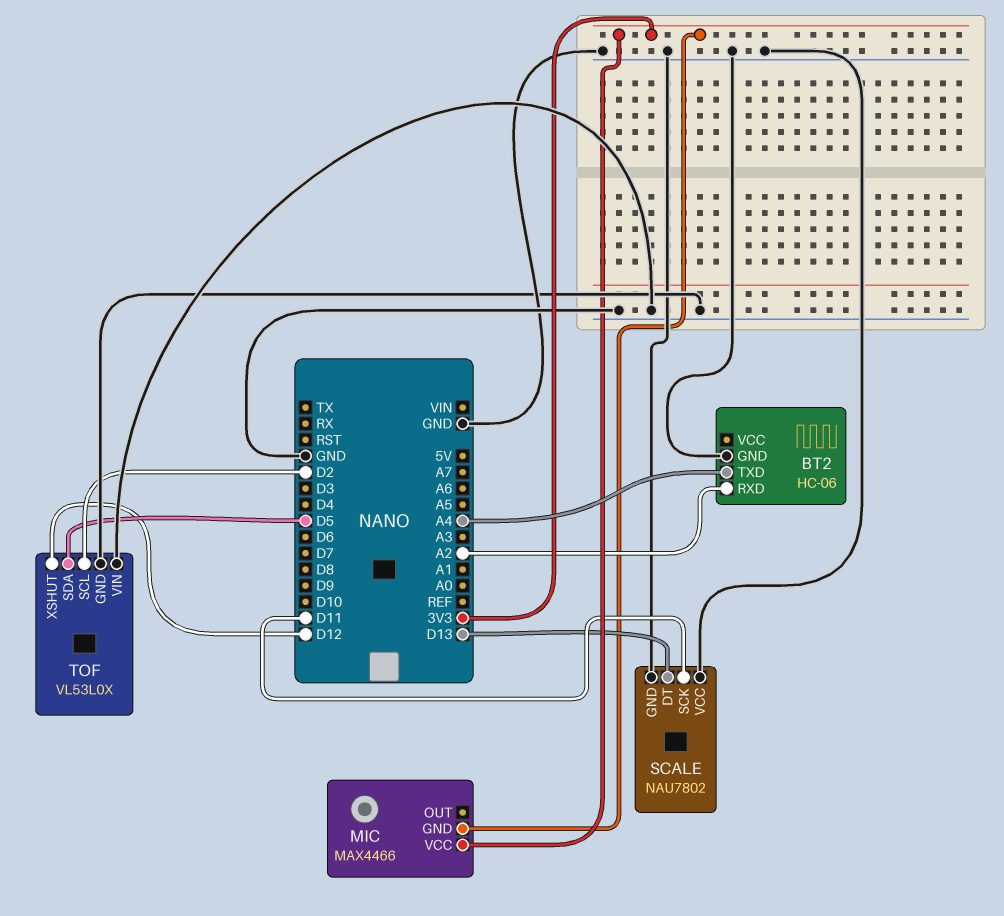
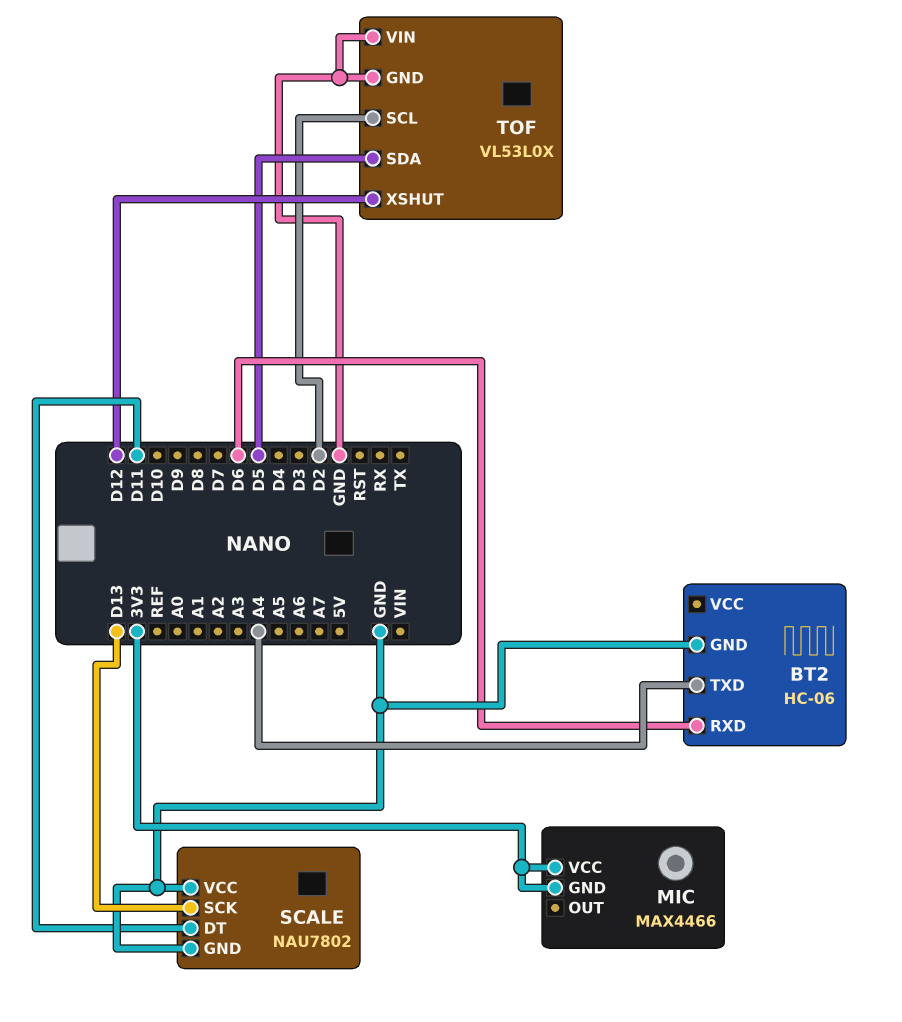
BT2 pin RXD: A2 -> D6
SCALE pin DT: D13 -> D11
SCALE pin SCK: D11 -> D13

